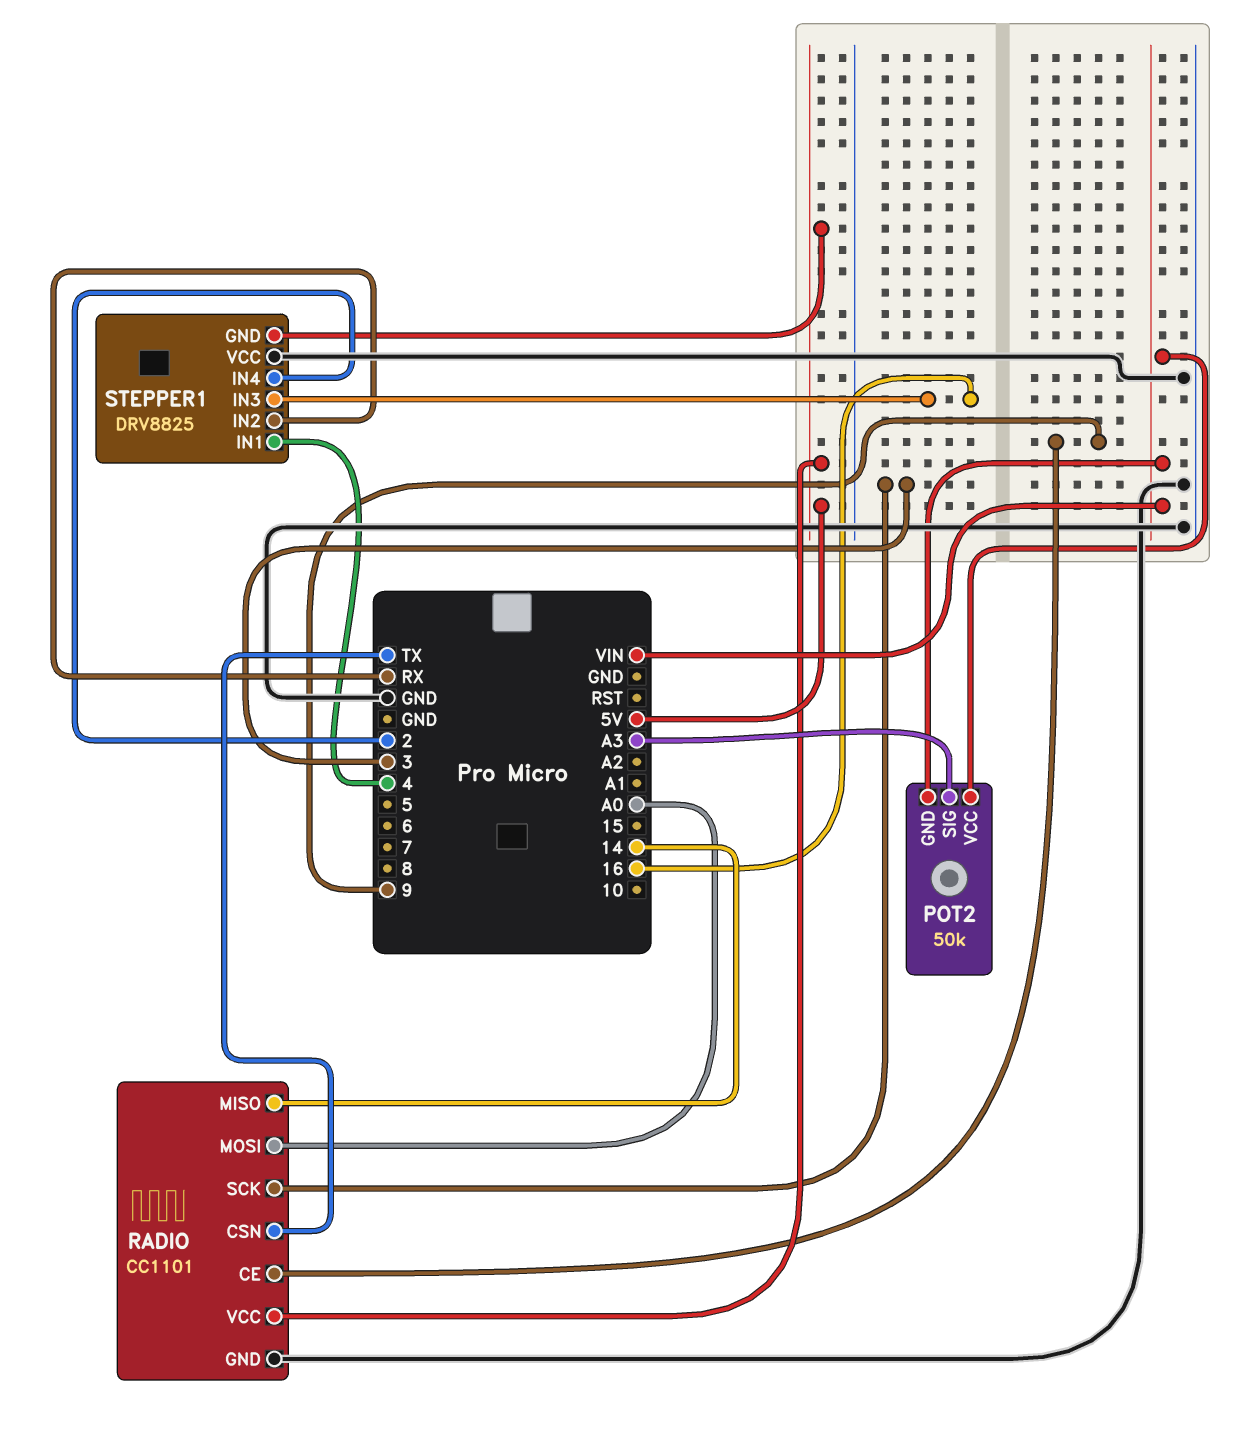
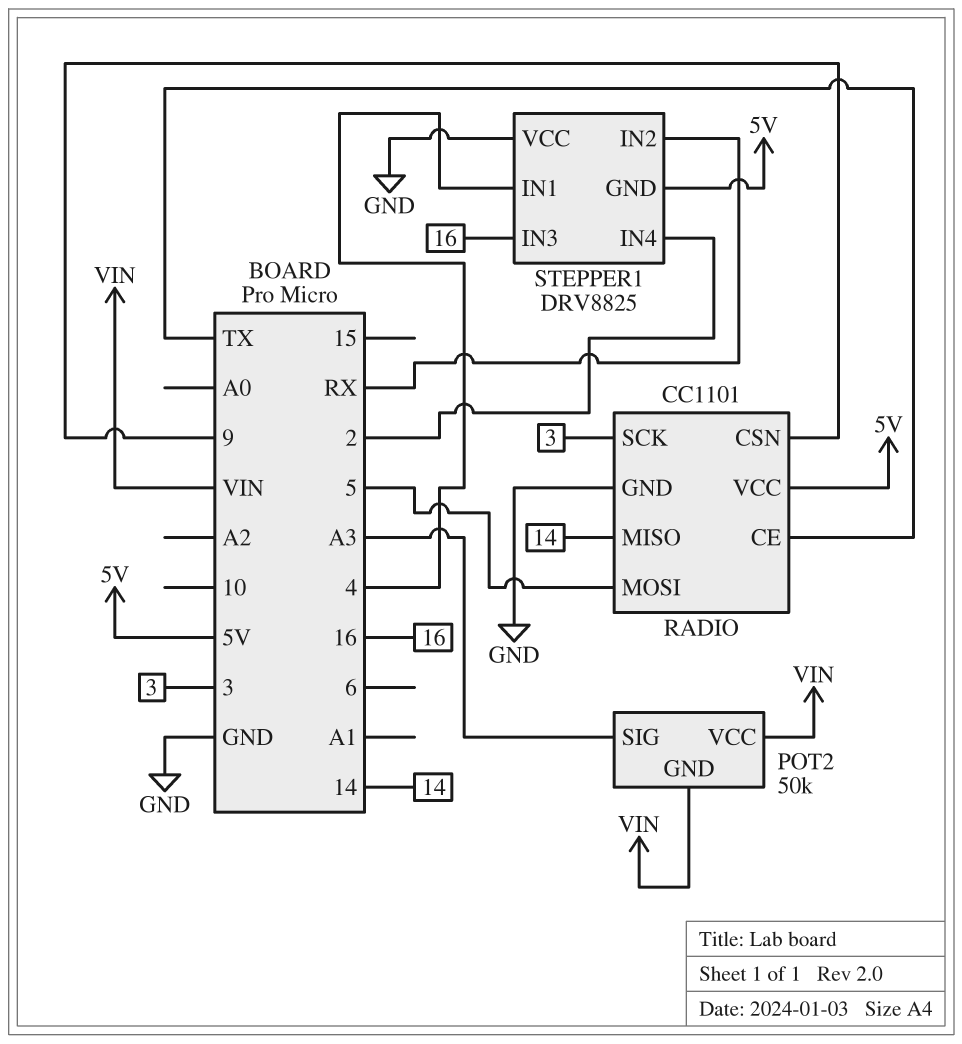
RADIO pin CE: 9 -> TX
RADIO pin CSN: TX -> 9
RADIO pin MOSI: A0 -> 5

